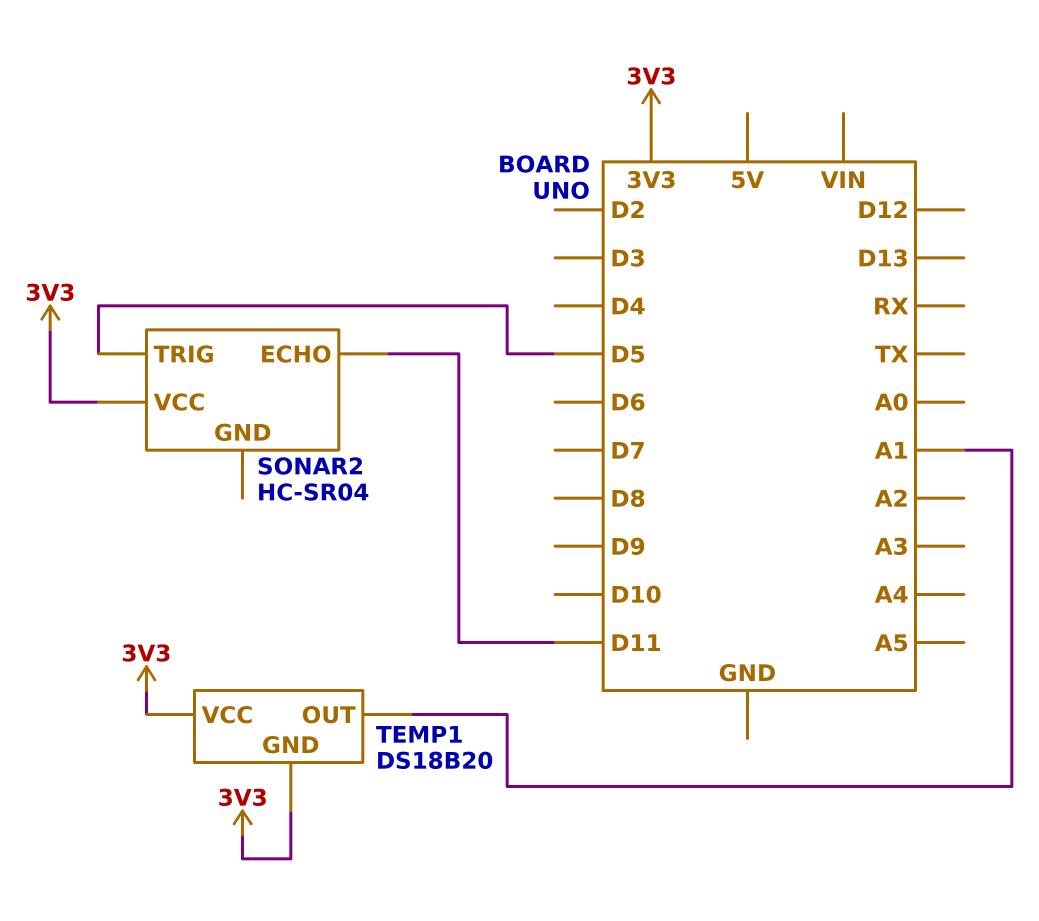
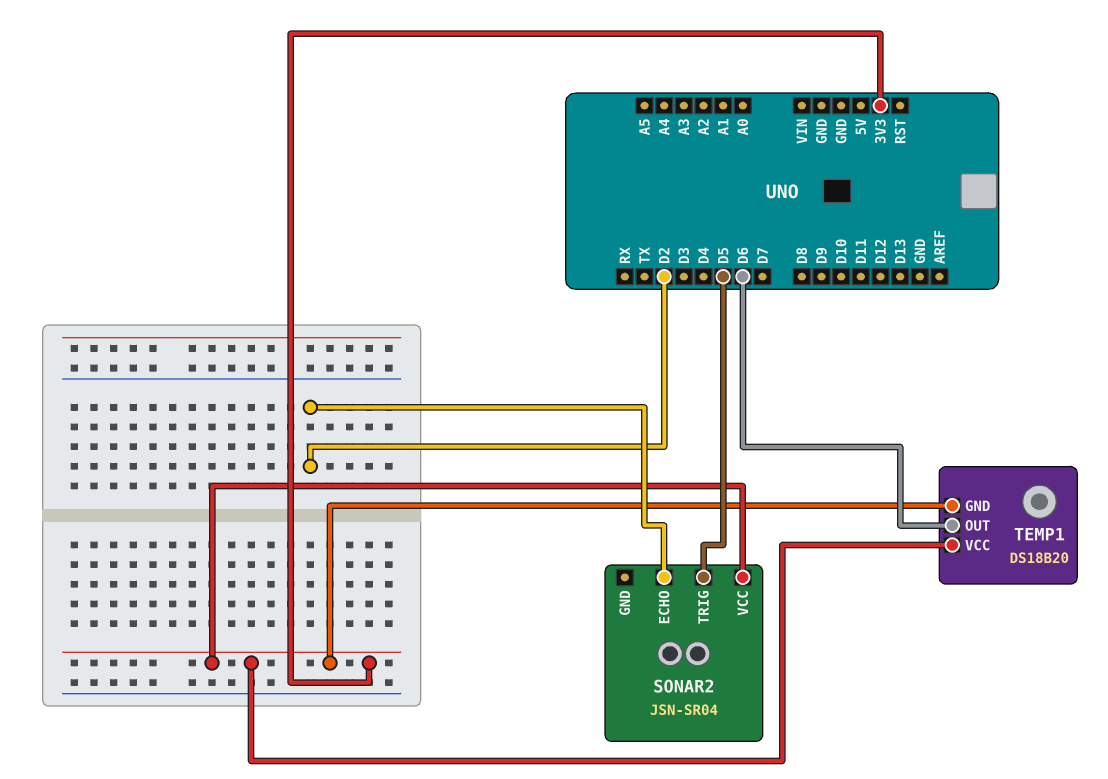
SONAR2: HC-SR04 -> JSN-SR04
SONAR2 pin ECHO: D11 -> D2
TEMP1 pin OUT: A1 -> D6

